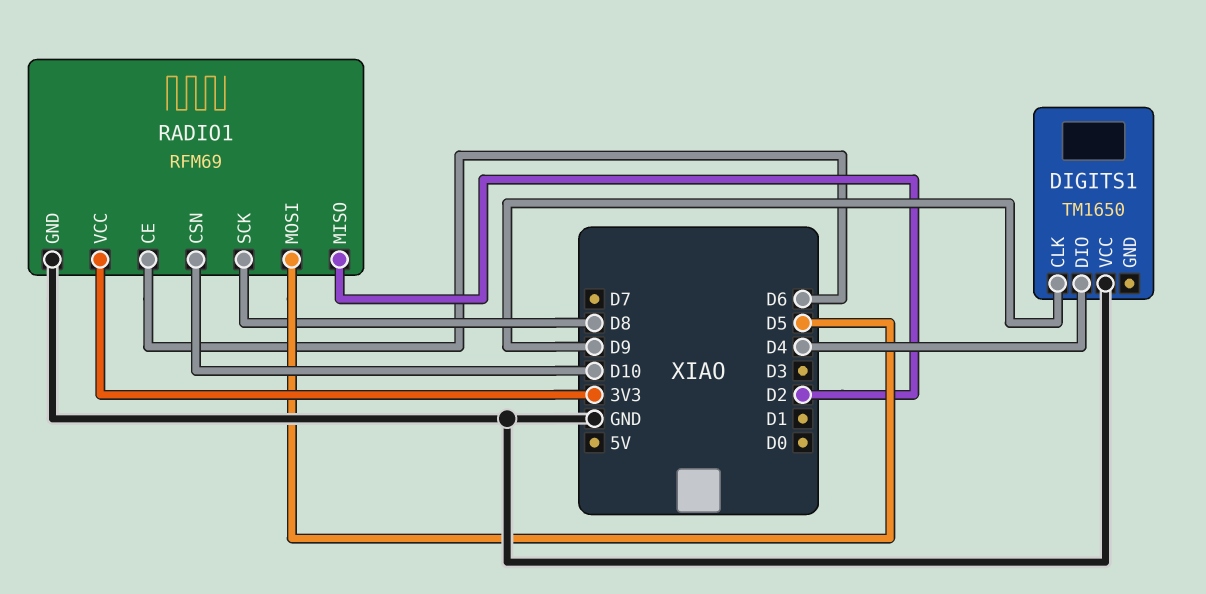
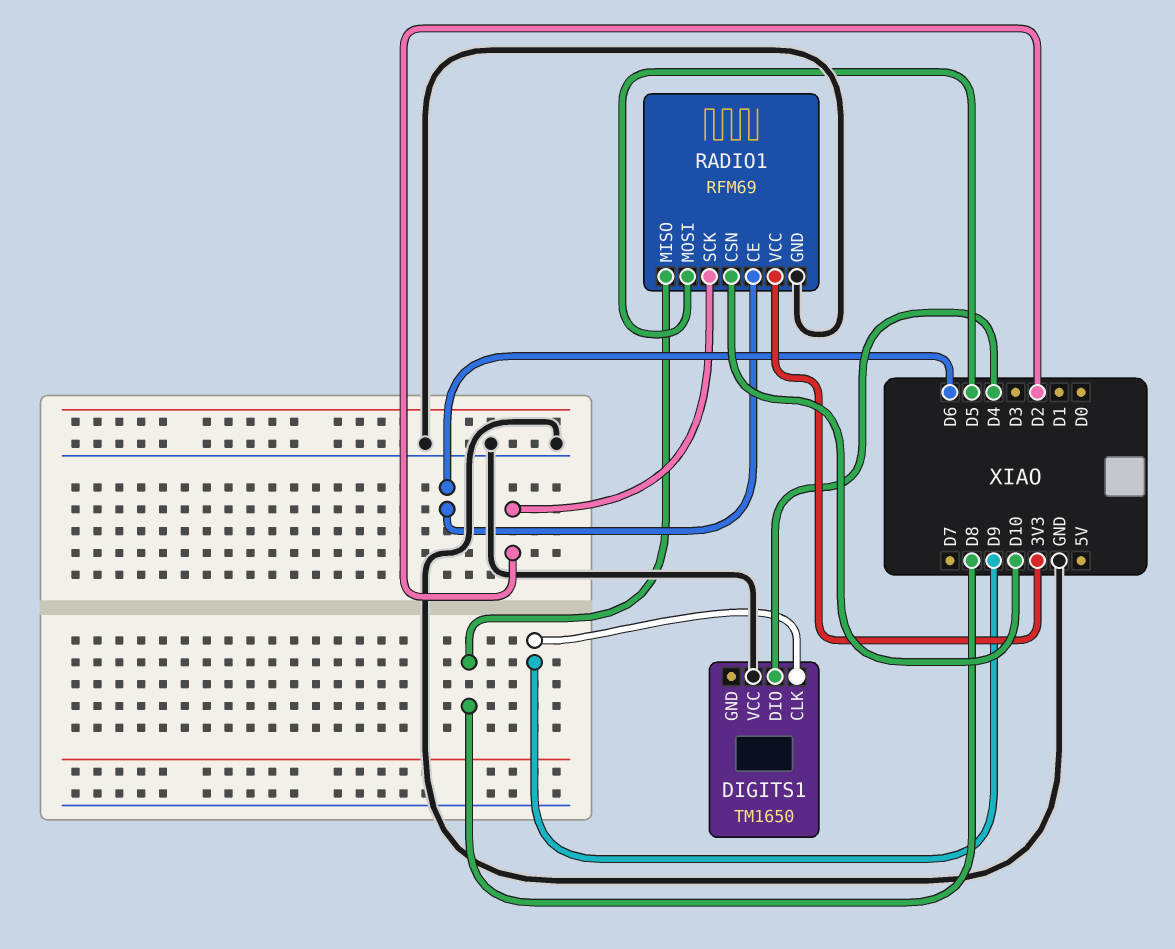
RADIO1 pin MISO: D2 -> D8
RADIO1 pin SCK: D8 -> D2

